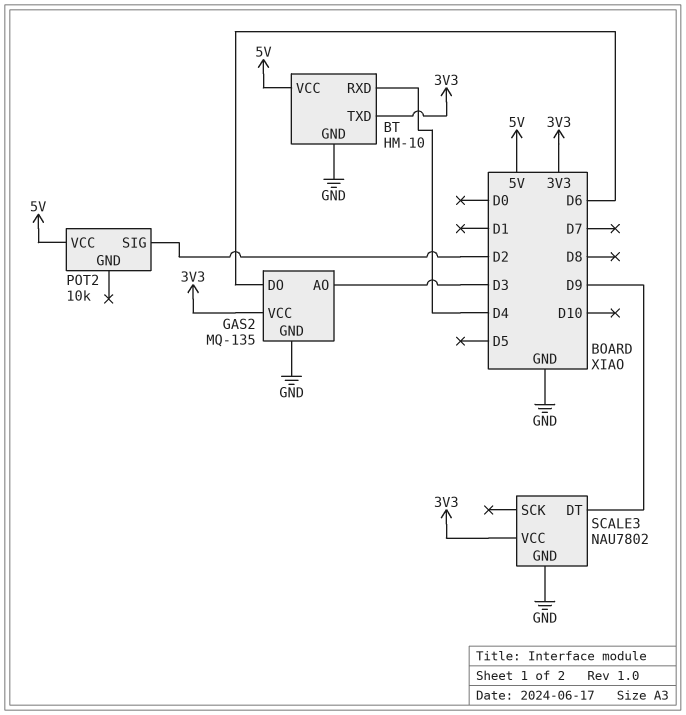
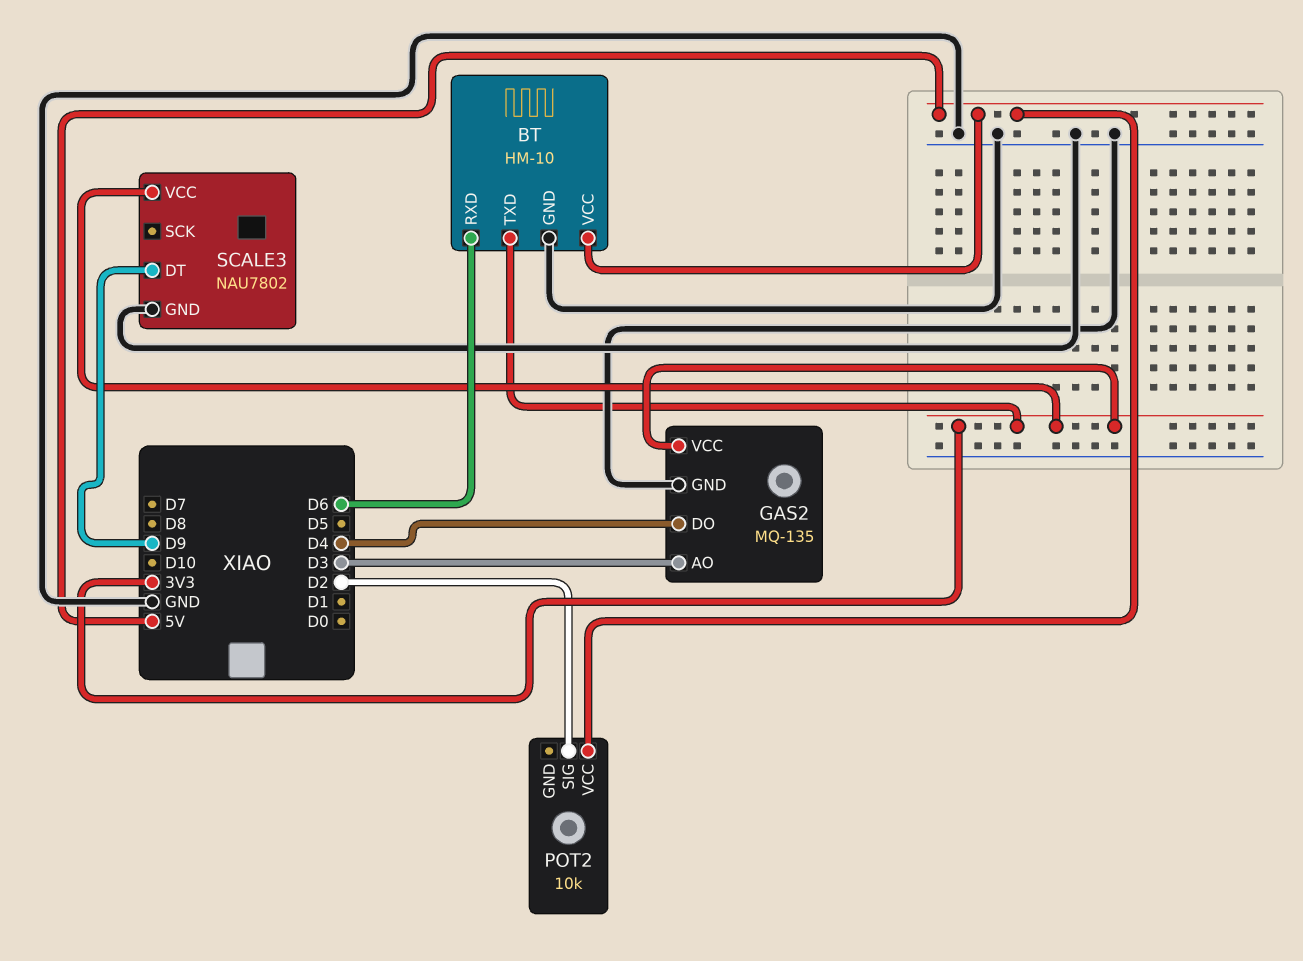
BT pin RXD: D4 -> D6
GAS2 pin DO: D6 -> D4

